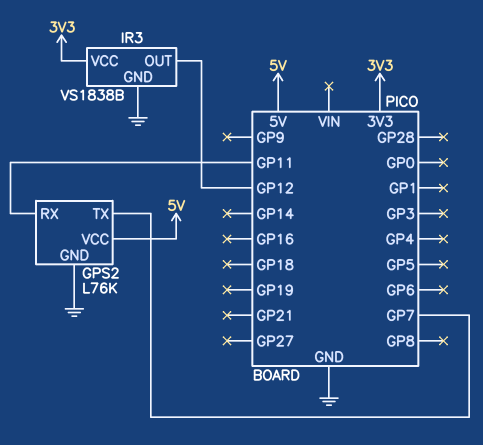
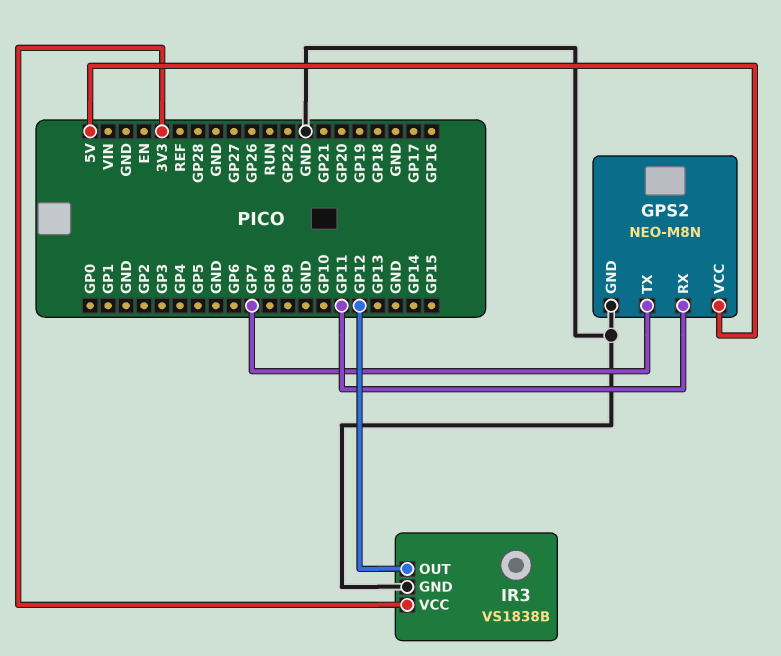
GPS2: L76K -> NEO-M8N

